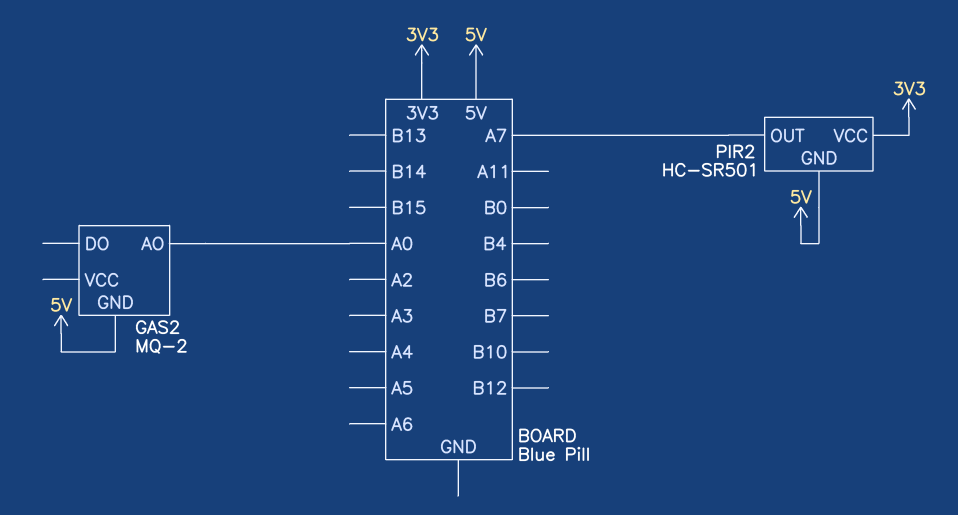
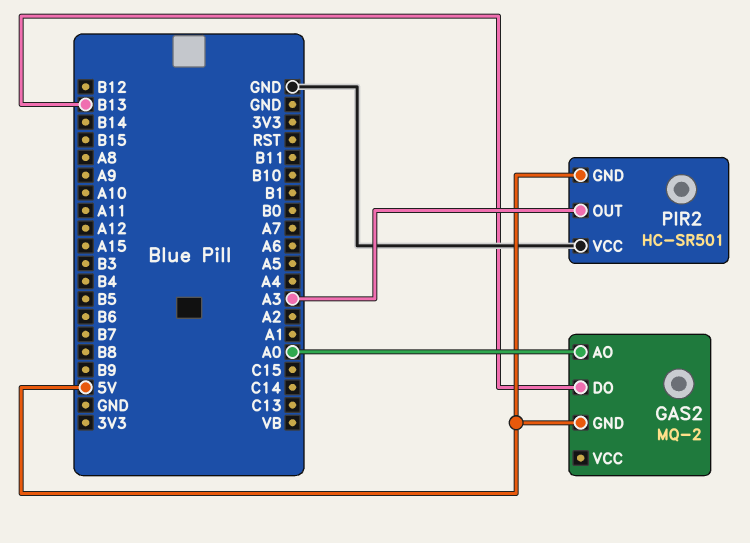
GAS2 pin DO: none -> B13
PIR2 pin OUT: A7 -> A3
PIR2 pin VCC: 3V3 -> GND

